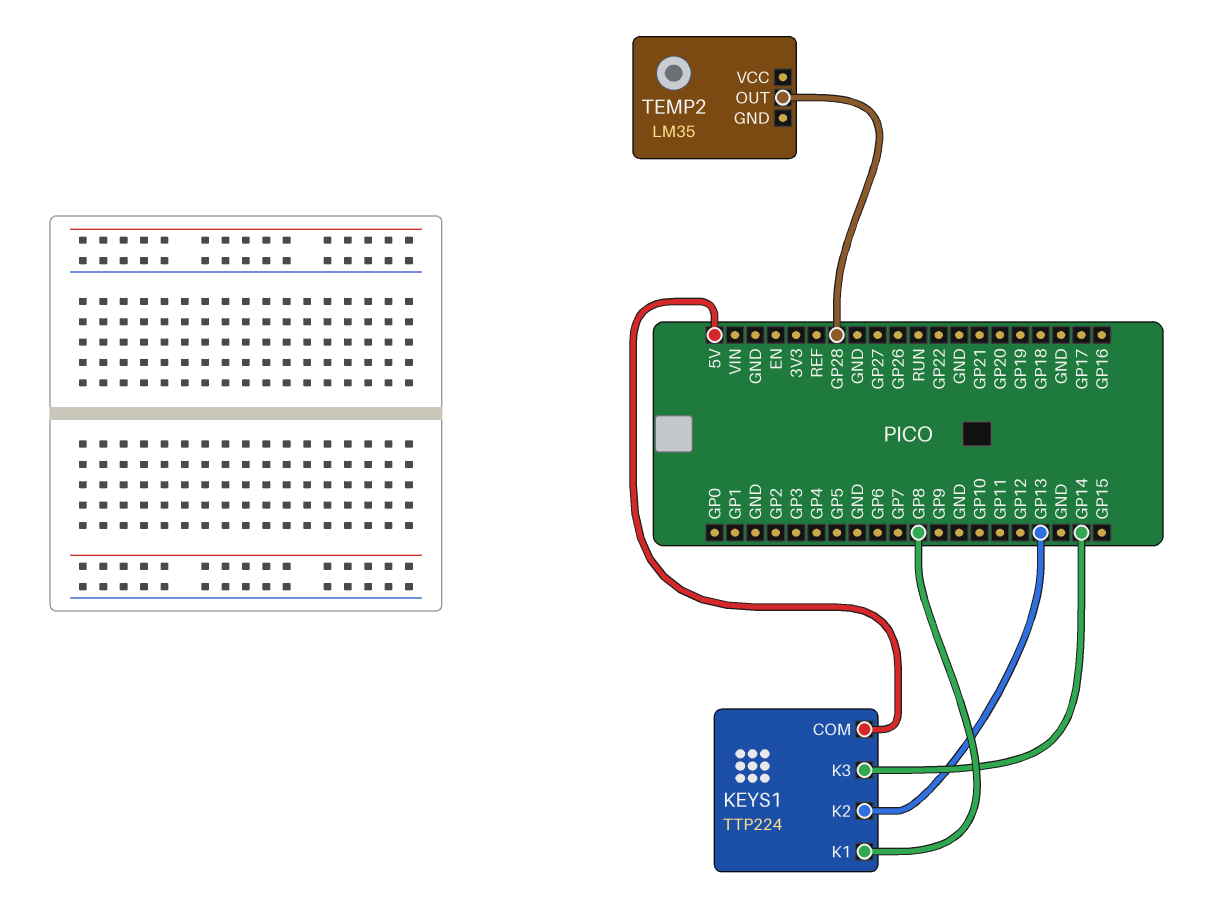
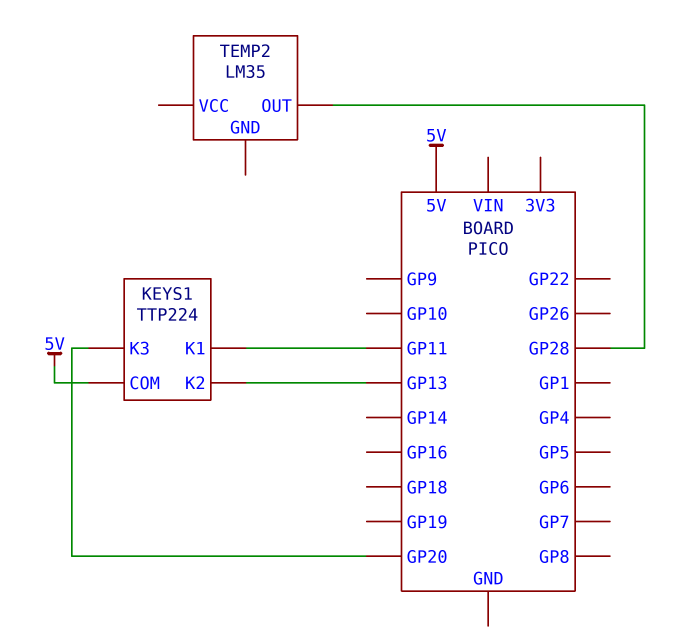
KEYS1 pin K1: GP8 -> GP11
KEYS1 pin K3: GP14 -> GP20

